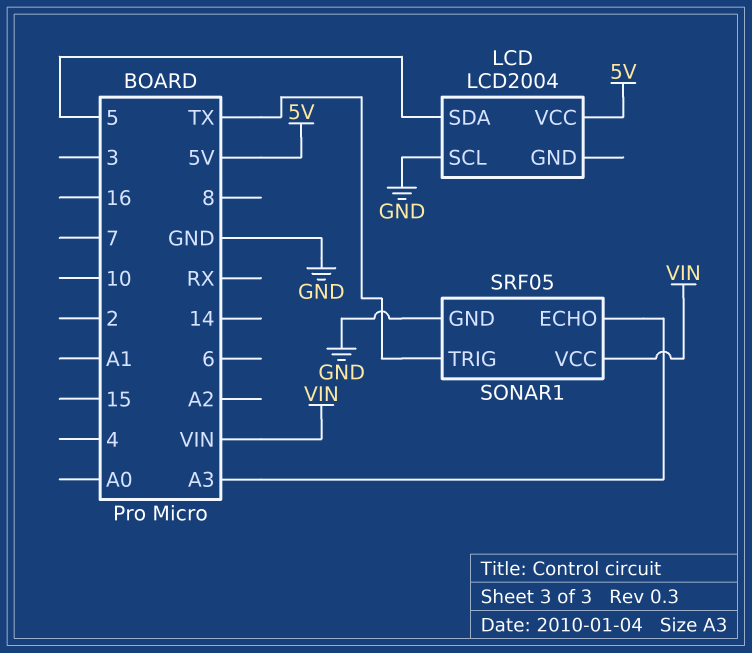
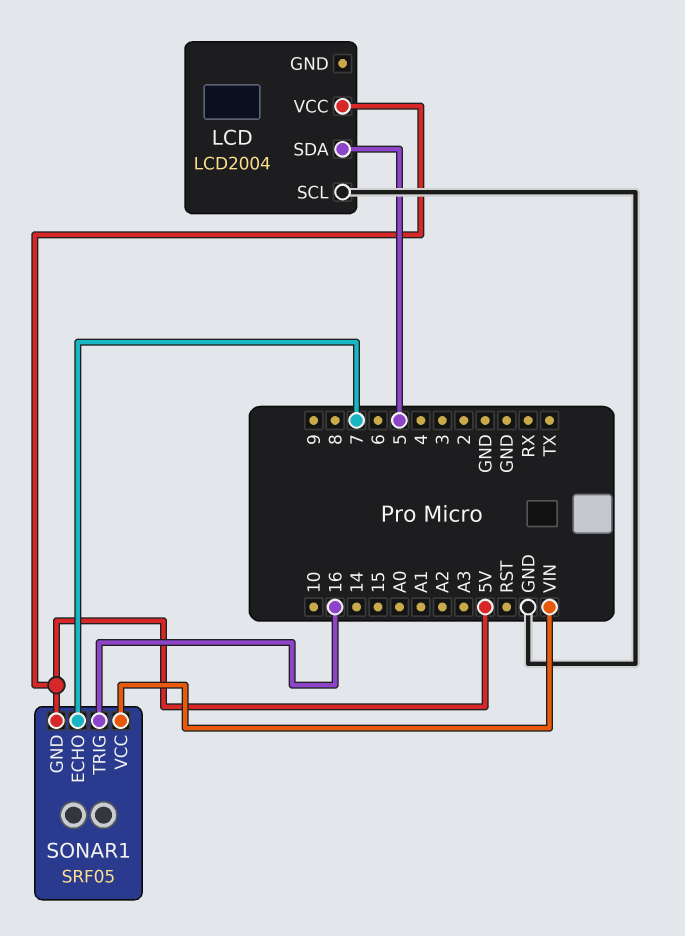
SONAR1 pin ECHO: A3 -> 7
SONAR1 pin GND: GND -> 5V
SONAR1 pin TRIG: TX -> 16

